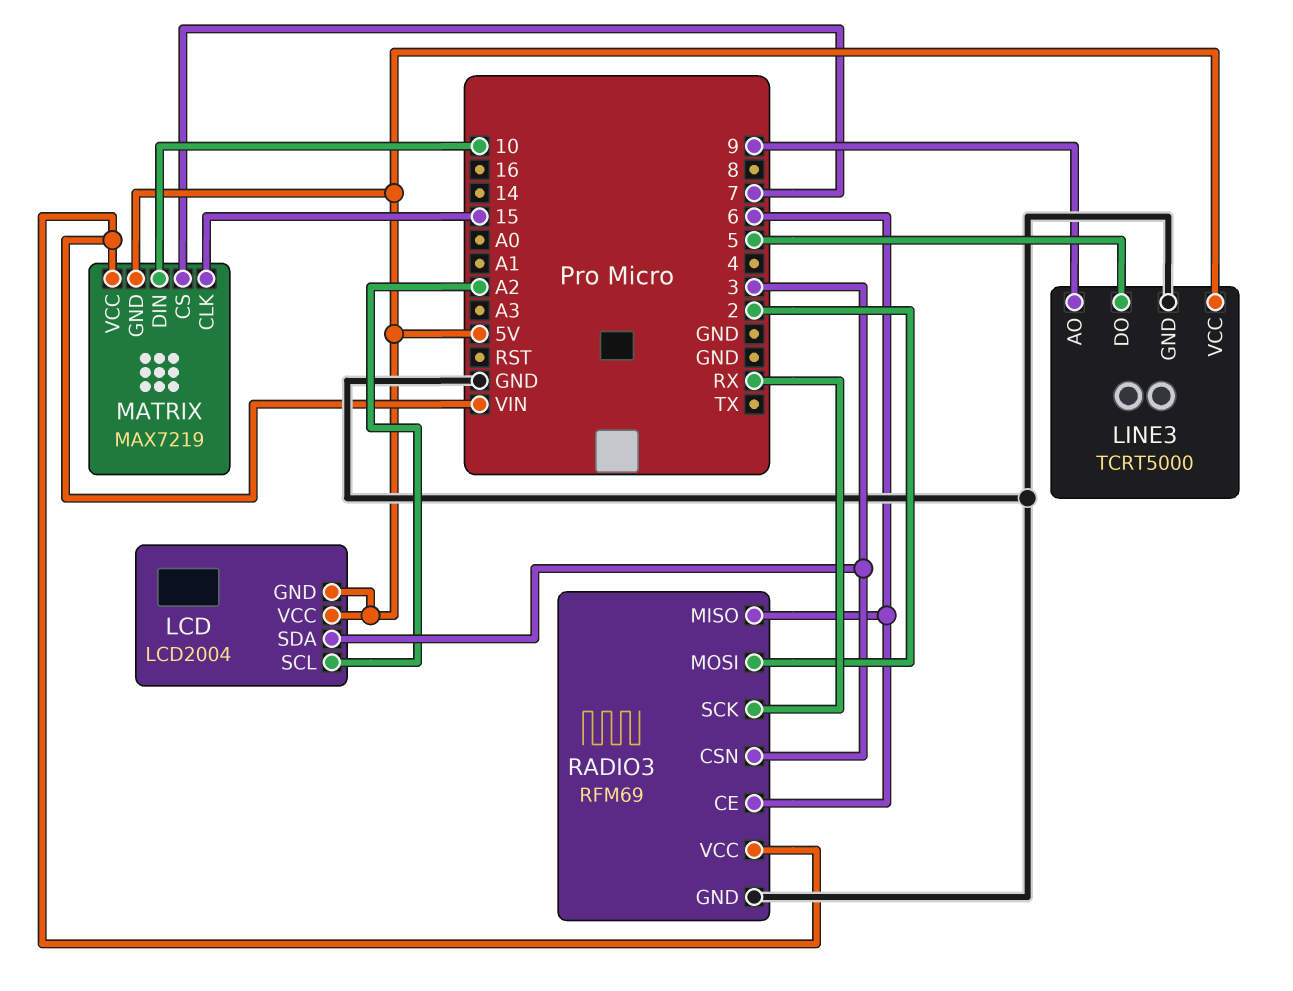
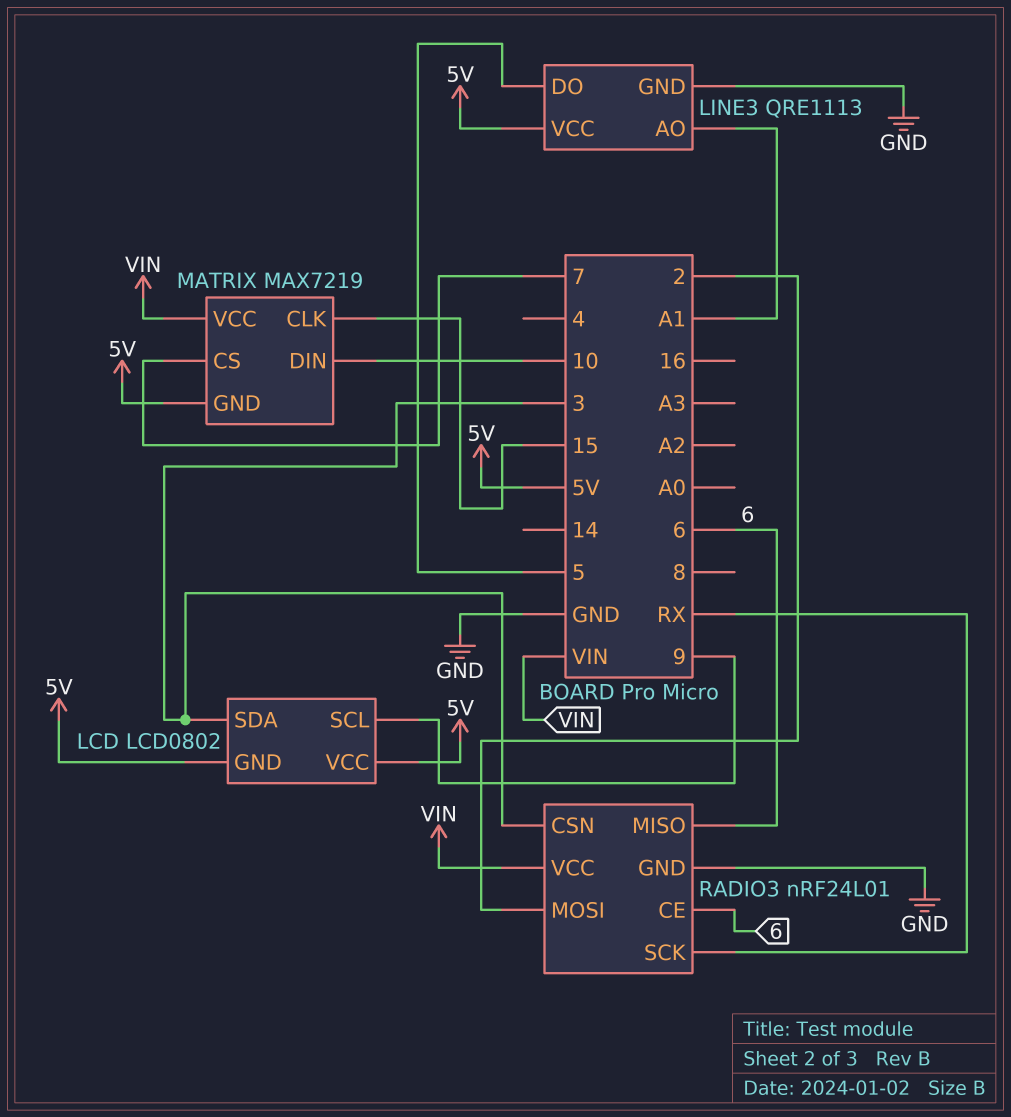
LCD: LCD2004 -> LCD0802
LCD pin SCL: A2 -> 9
LINE3: TCRT5000 -> QRE1113
LINE3 pin AO: 9 -> A1
RADIO3: RFM69 -> nRF24L01

